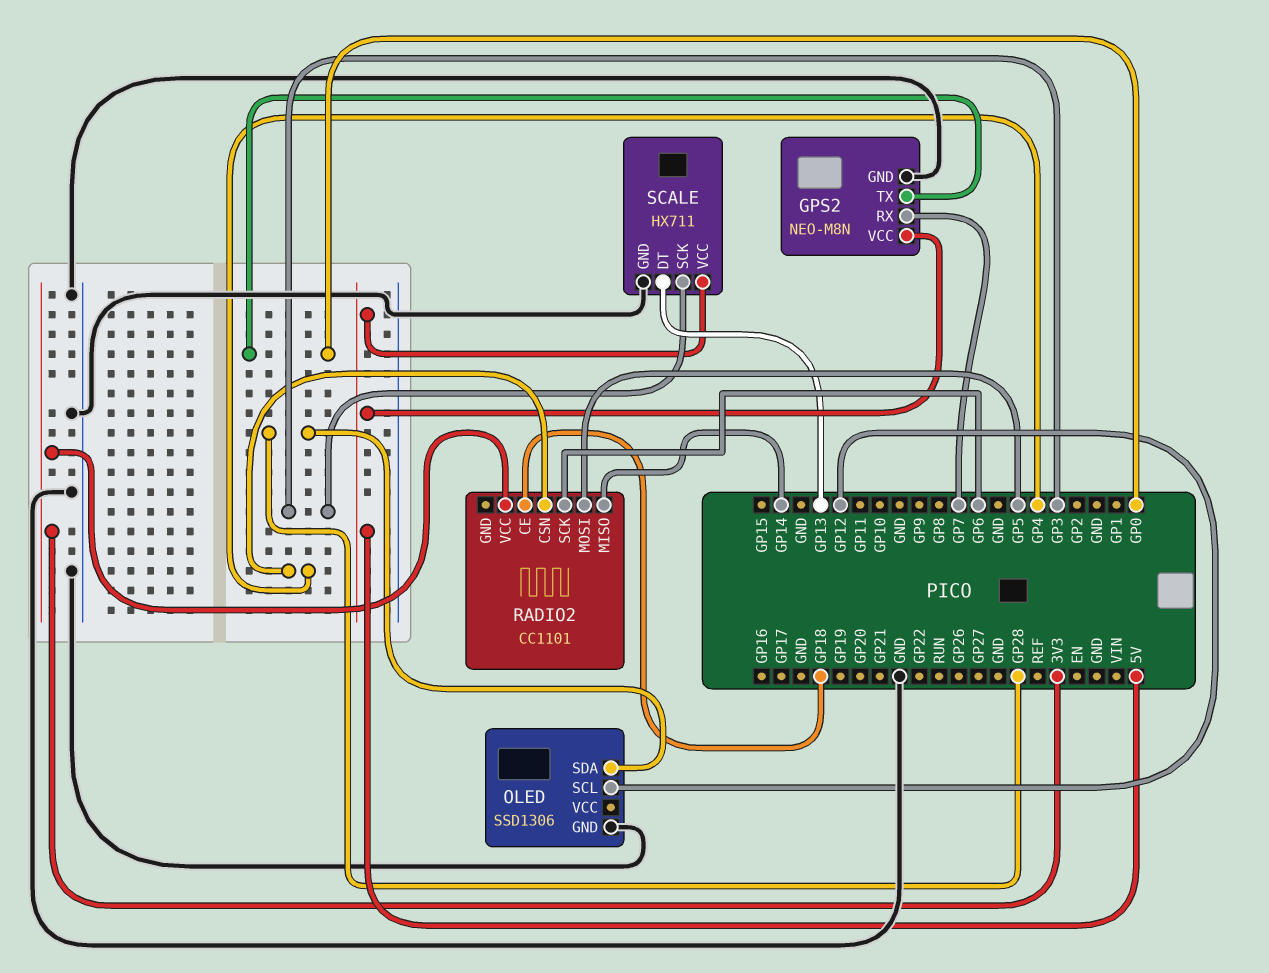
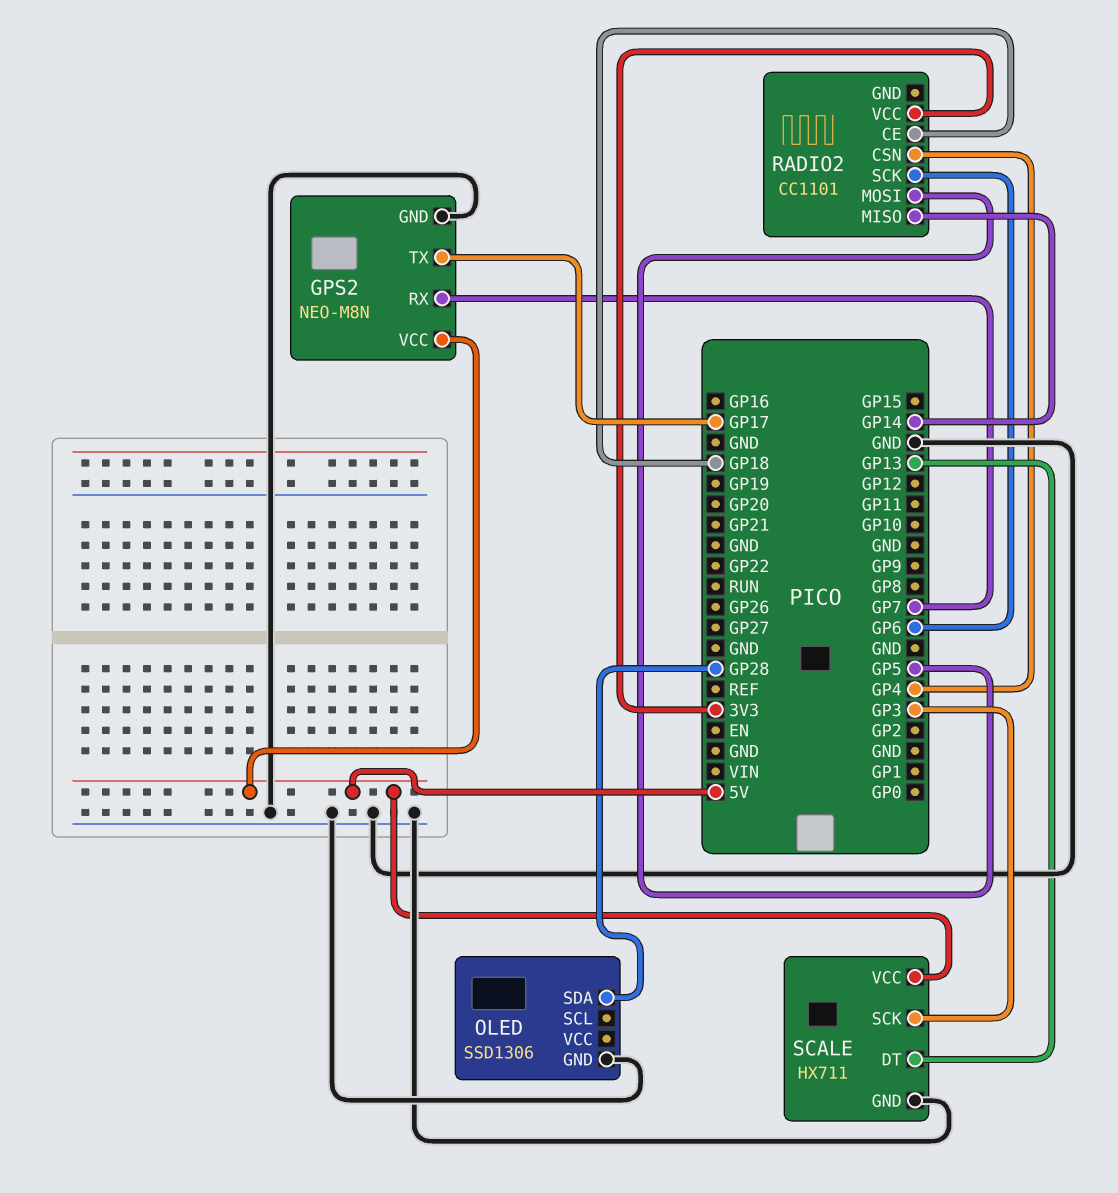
GPS2 pin TX: GP0 -> GP17
OLED pin SCL: GP12 -> none

